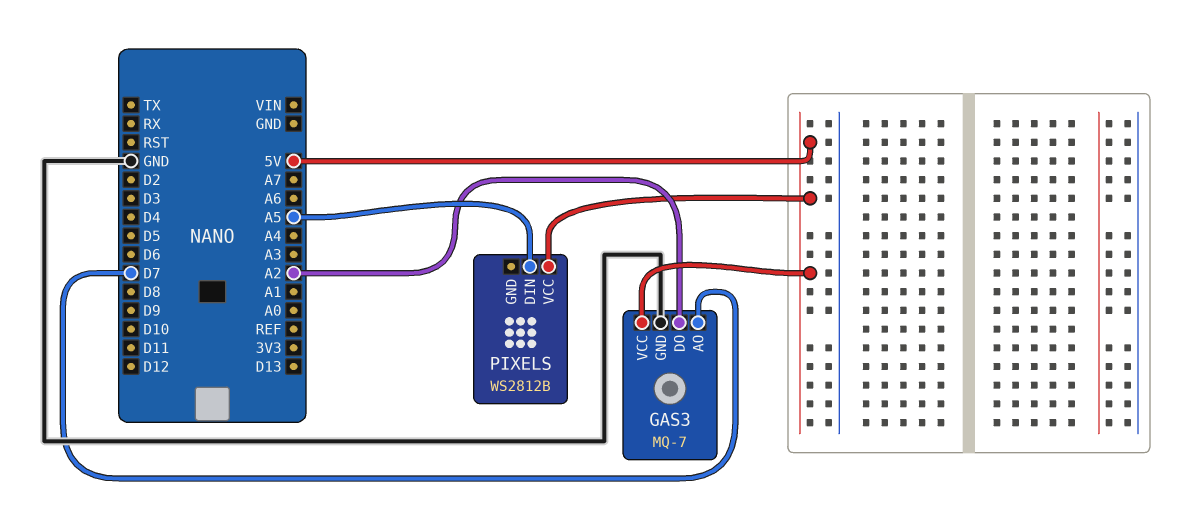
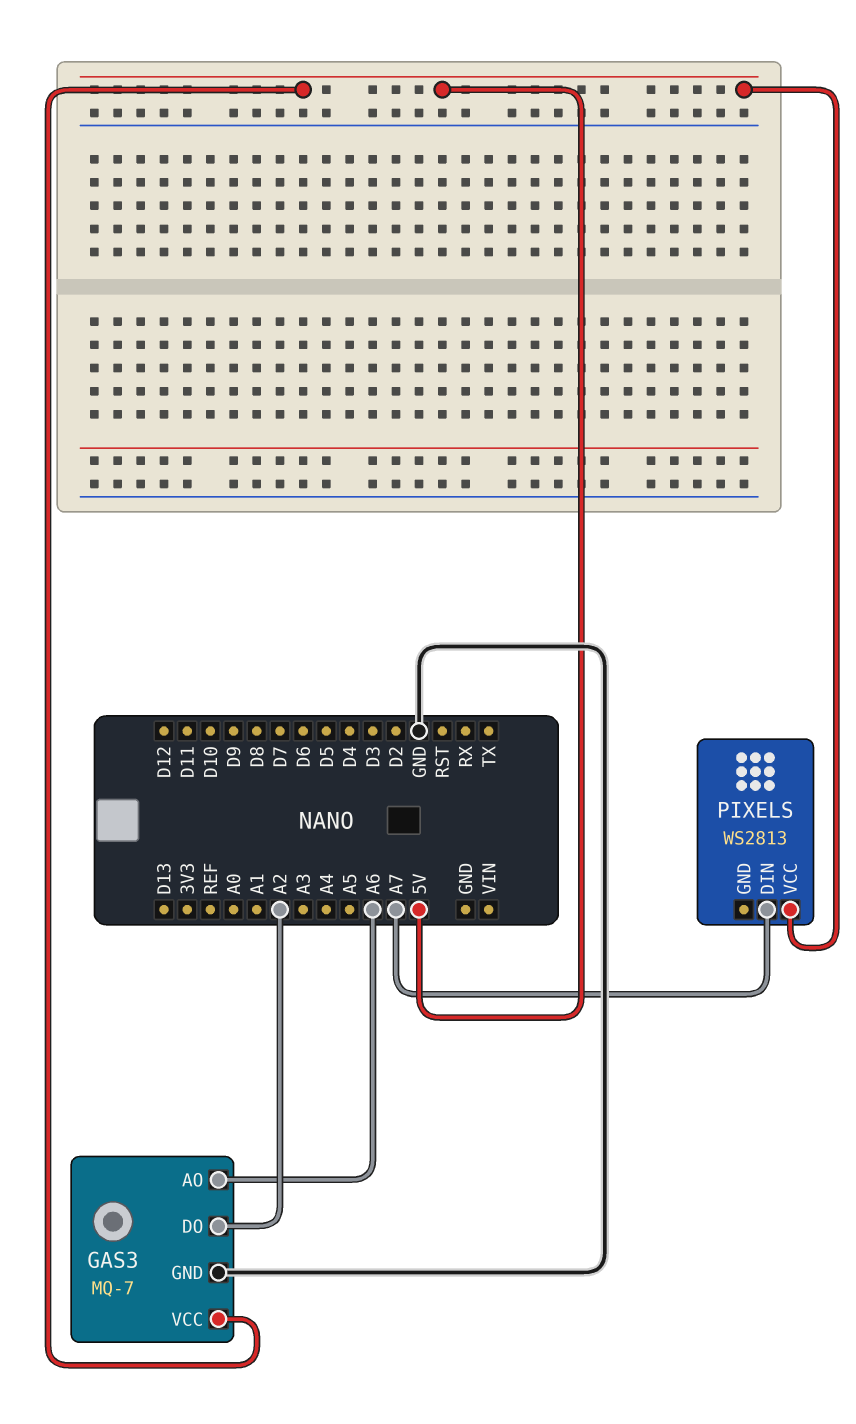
GAS3 pin AO: D7 -> A6
PIXELS: WS2812B -> WS2813
PIXELS pin DIN: A5 -> A7

